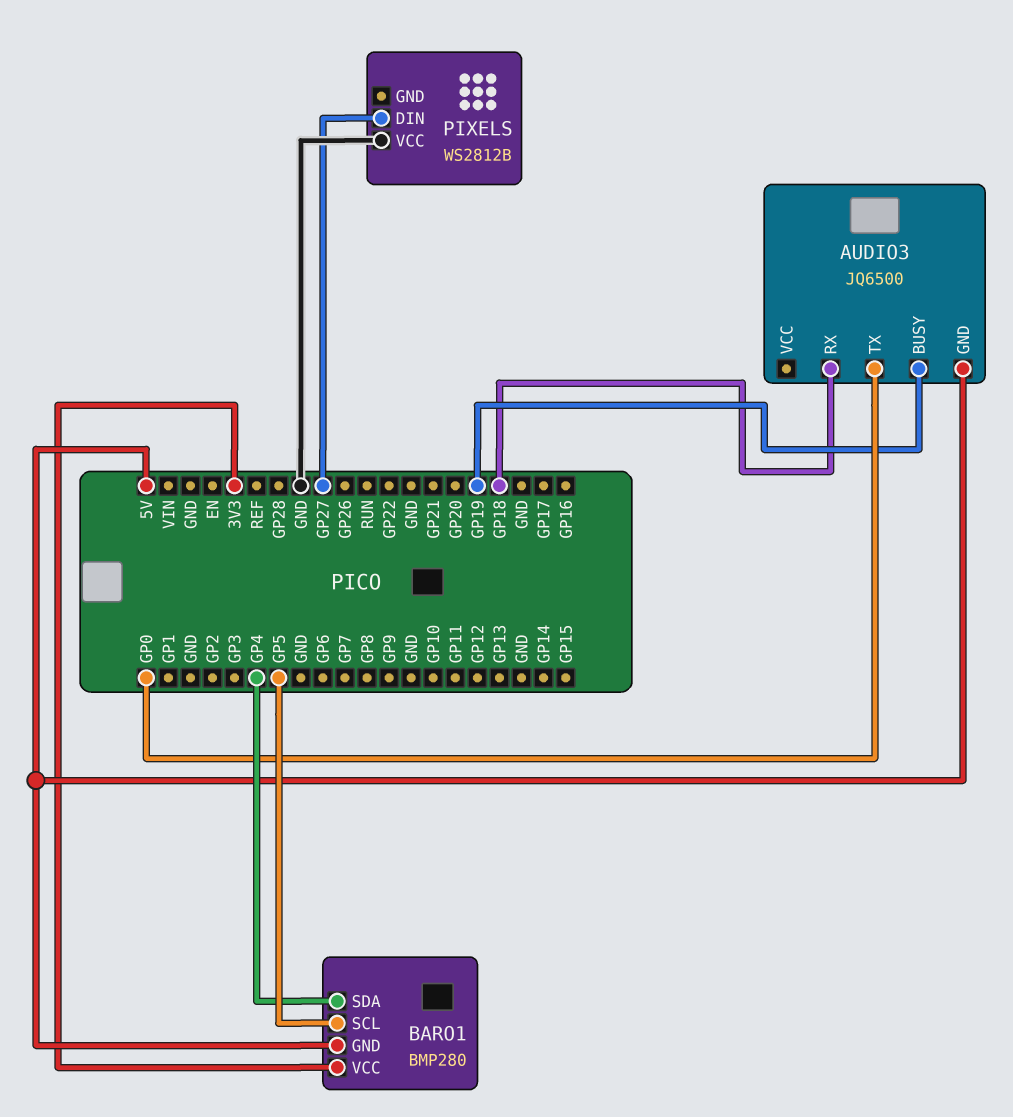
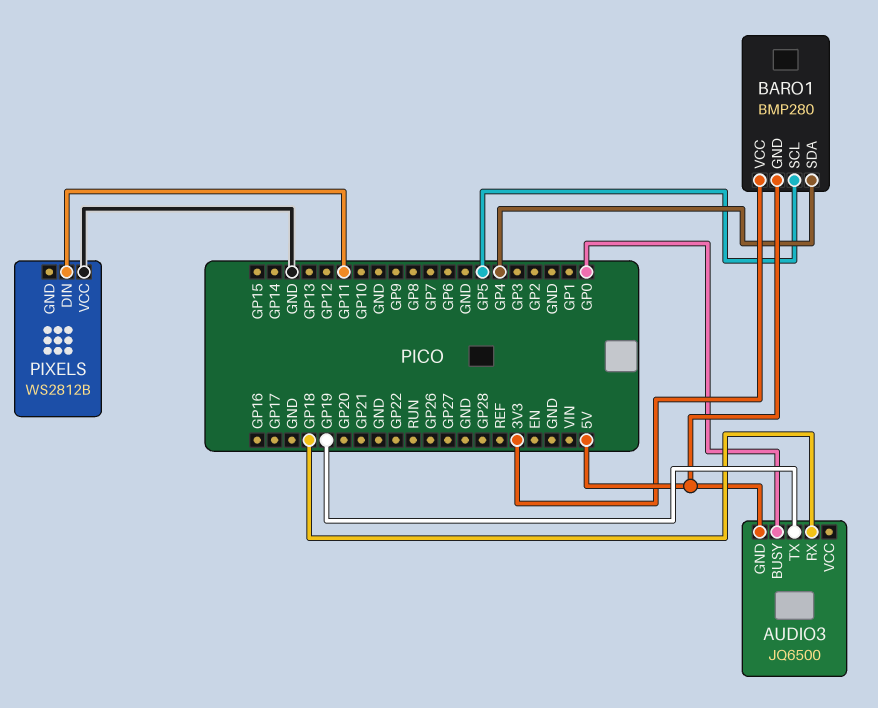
AUDIO3 pin BUSY: GP19 -> GP0
AUDIO3 pin TX: GP0 -> GP19
PIXELS pin DIN: GP27 -> GP11

